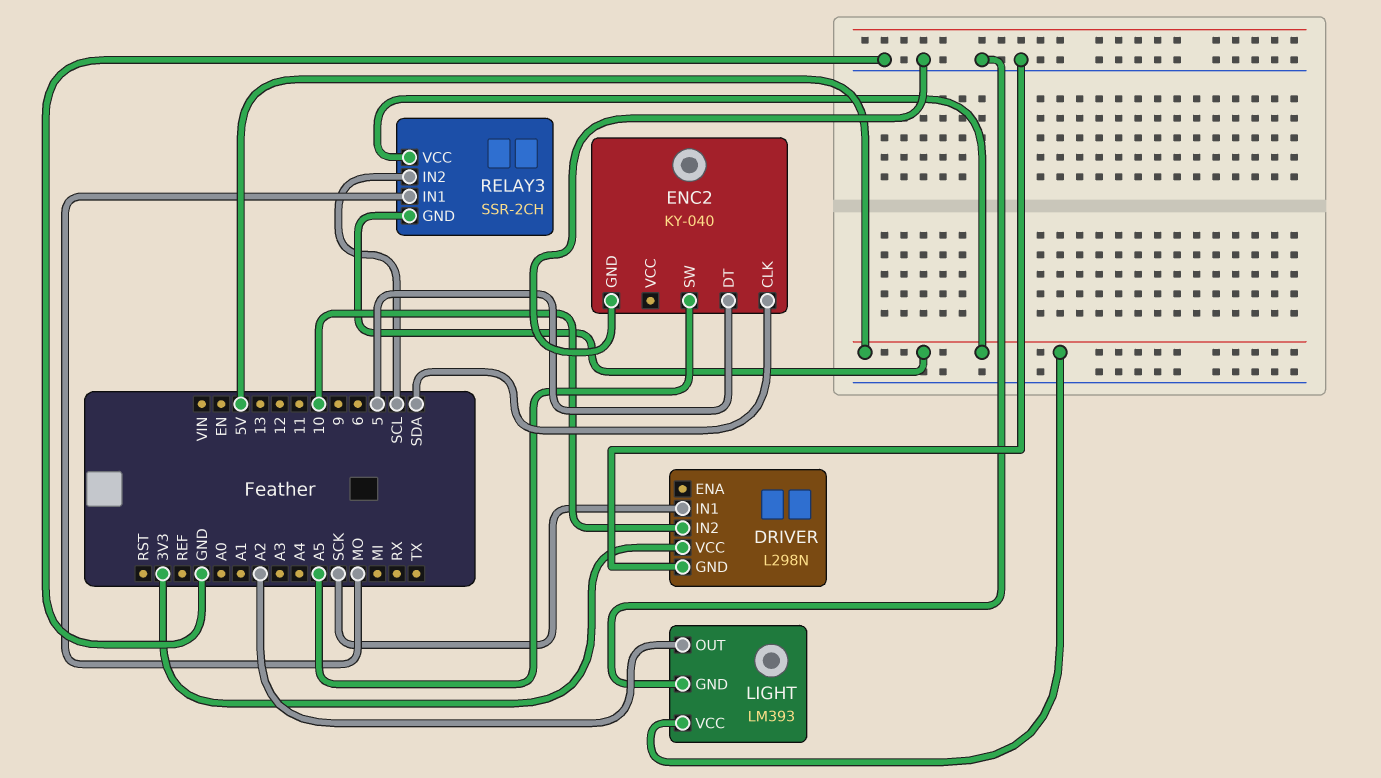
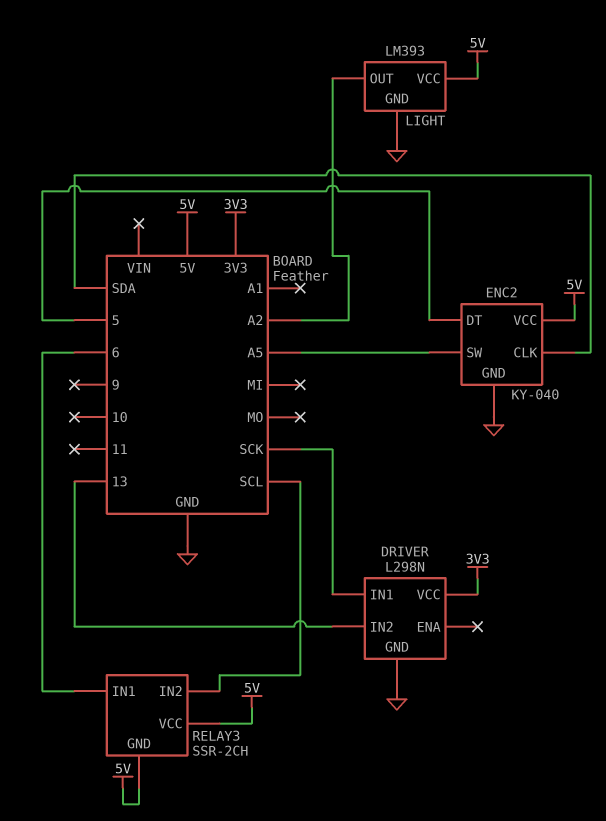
DRIVER pin IN2: 10 -> 13
ENC2 pin VCC: none -> 5V
RELAY3 pin IN1: MO -> 6

